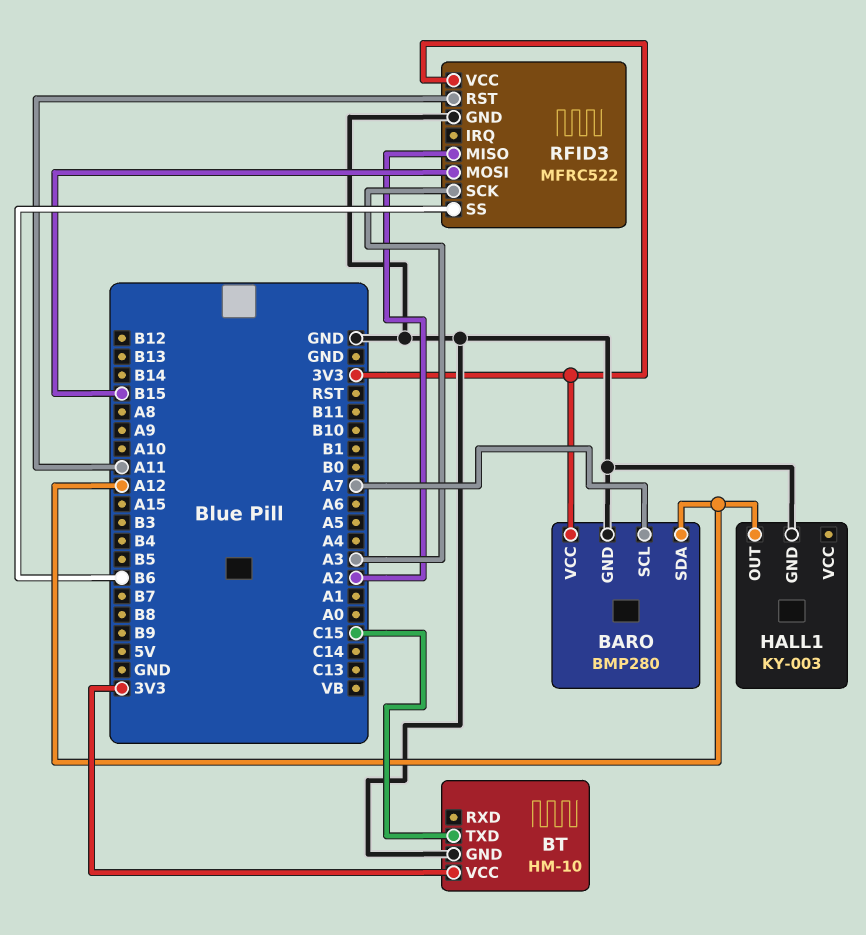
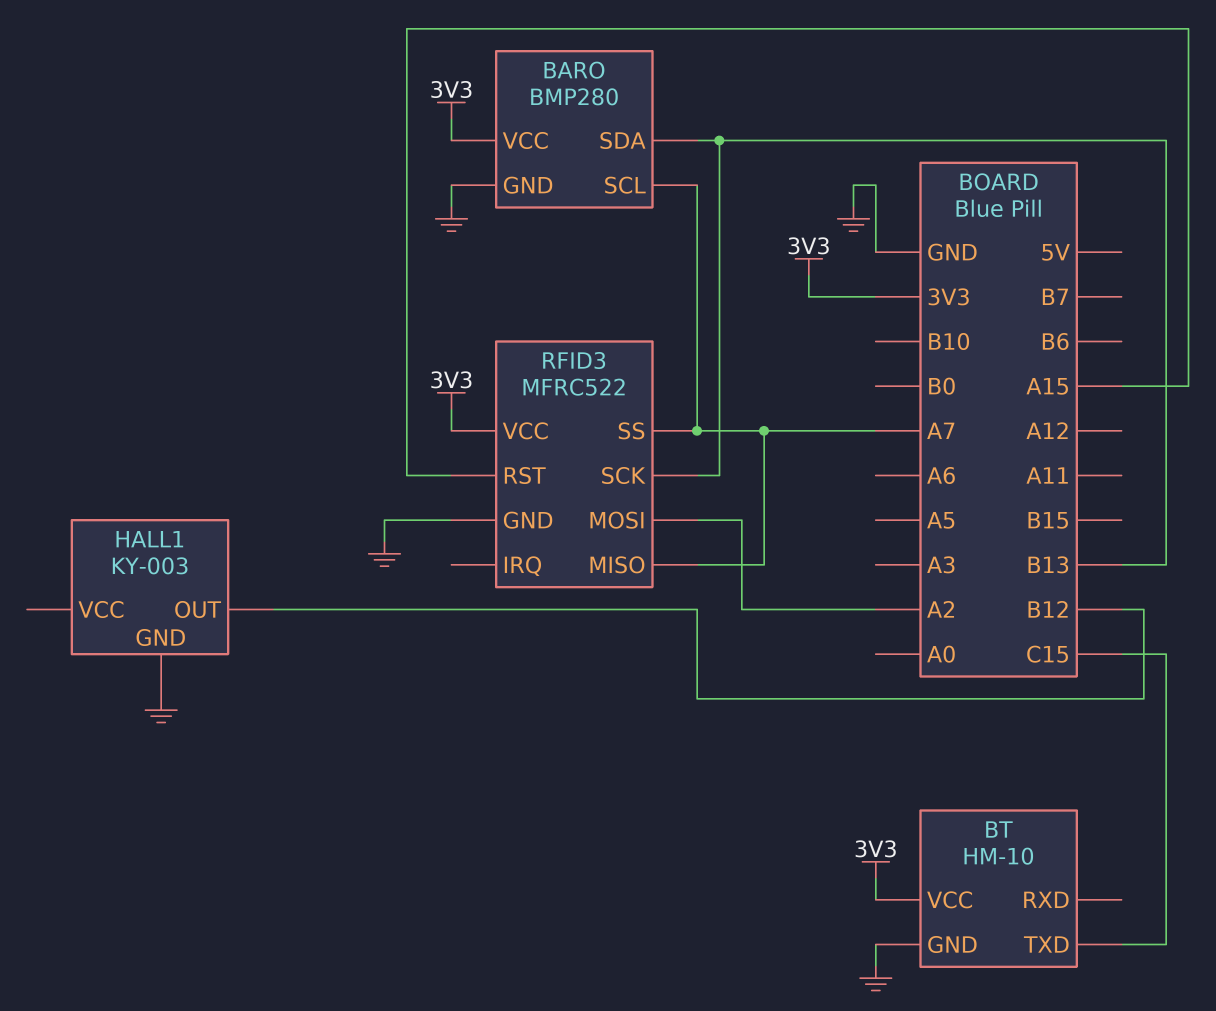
BARO pin SDA: A12 -> B13
HALL1 pin OUT: A12 -> B12
RFID3 pin MISO: A2 -> A7
RFID3 pin MOSI: B15 -> A2
RFID3 pin RST: A11 -> A15
RFID3 pin SCK: A3 -> B13
RFID3 pin SS: B6 -> A7

